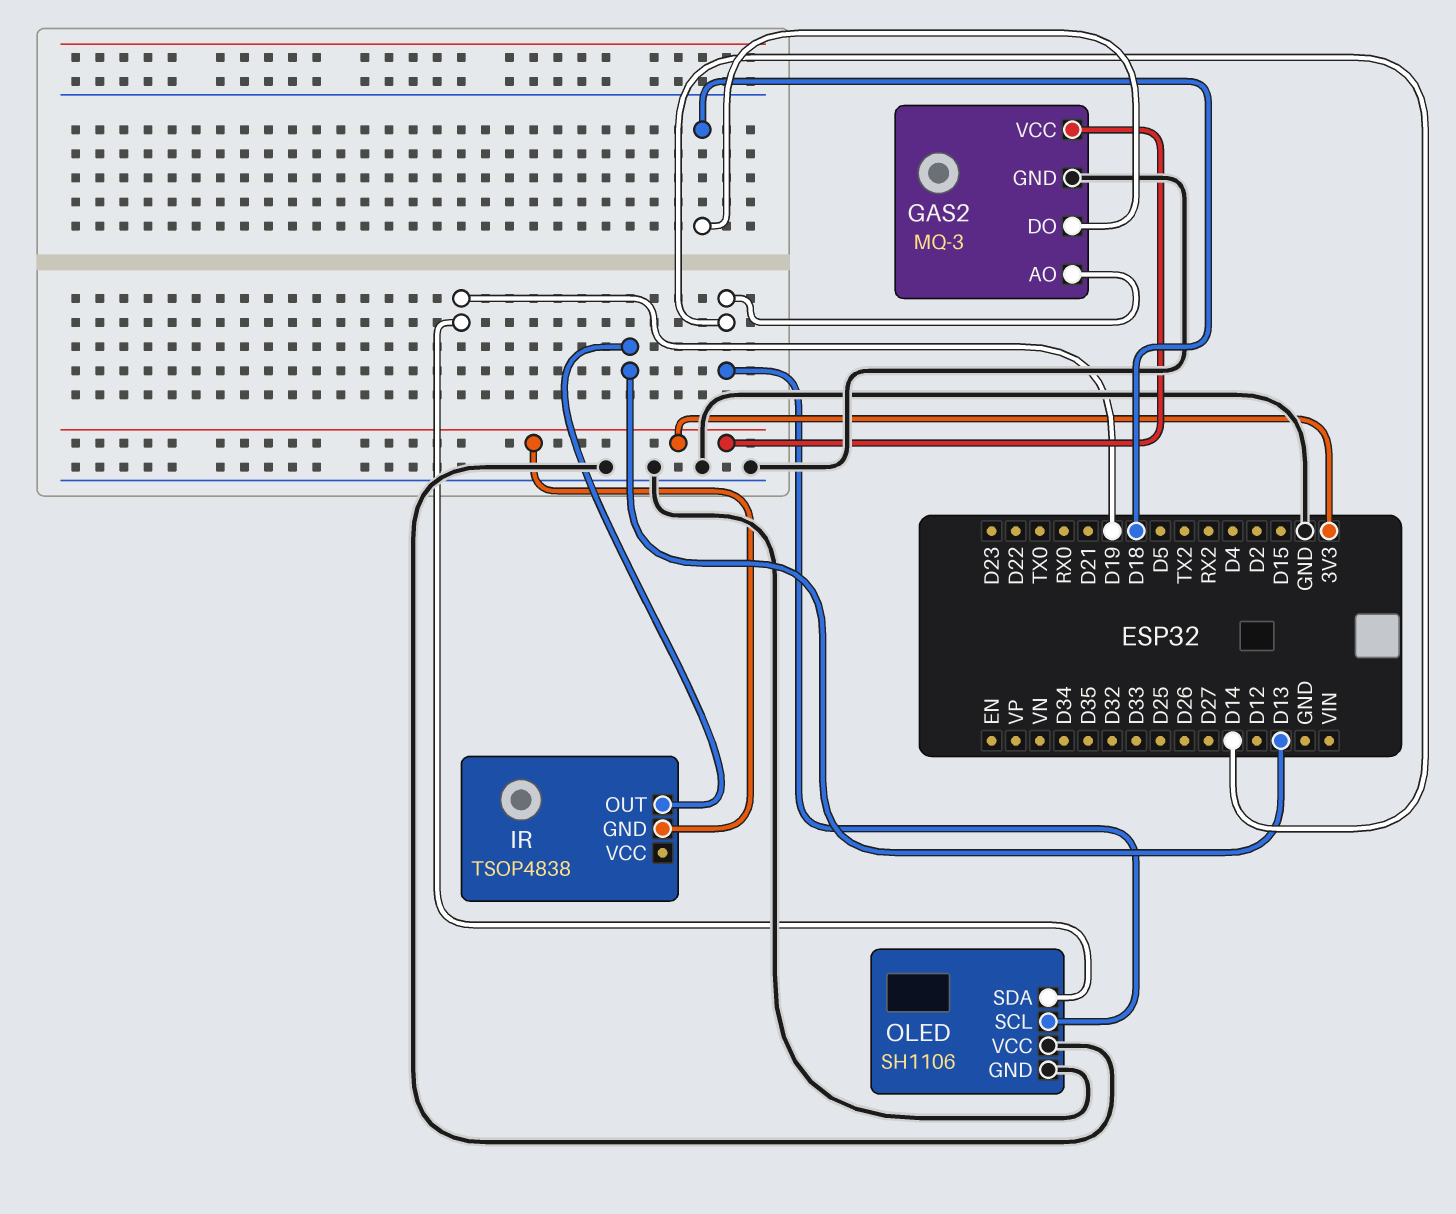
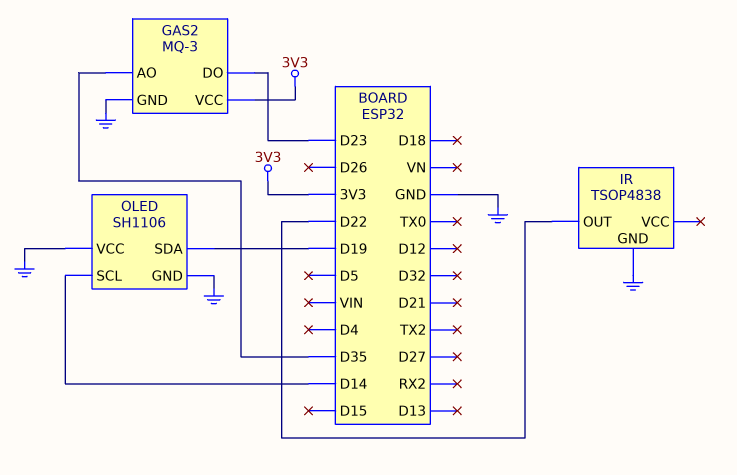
GAS2 pin AO: D14 -> D35
GAS2 pin DO: D18 -> D23
IR pin GND: 3V3 -> GND
IR pin OUT: D13 -> D22

